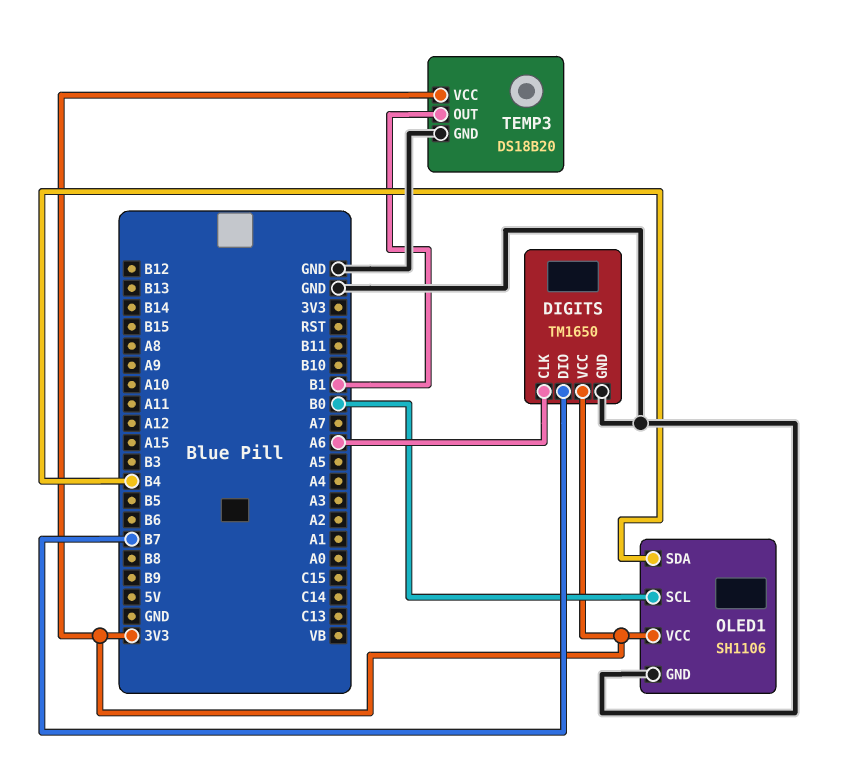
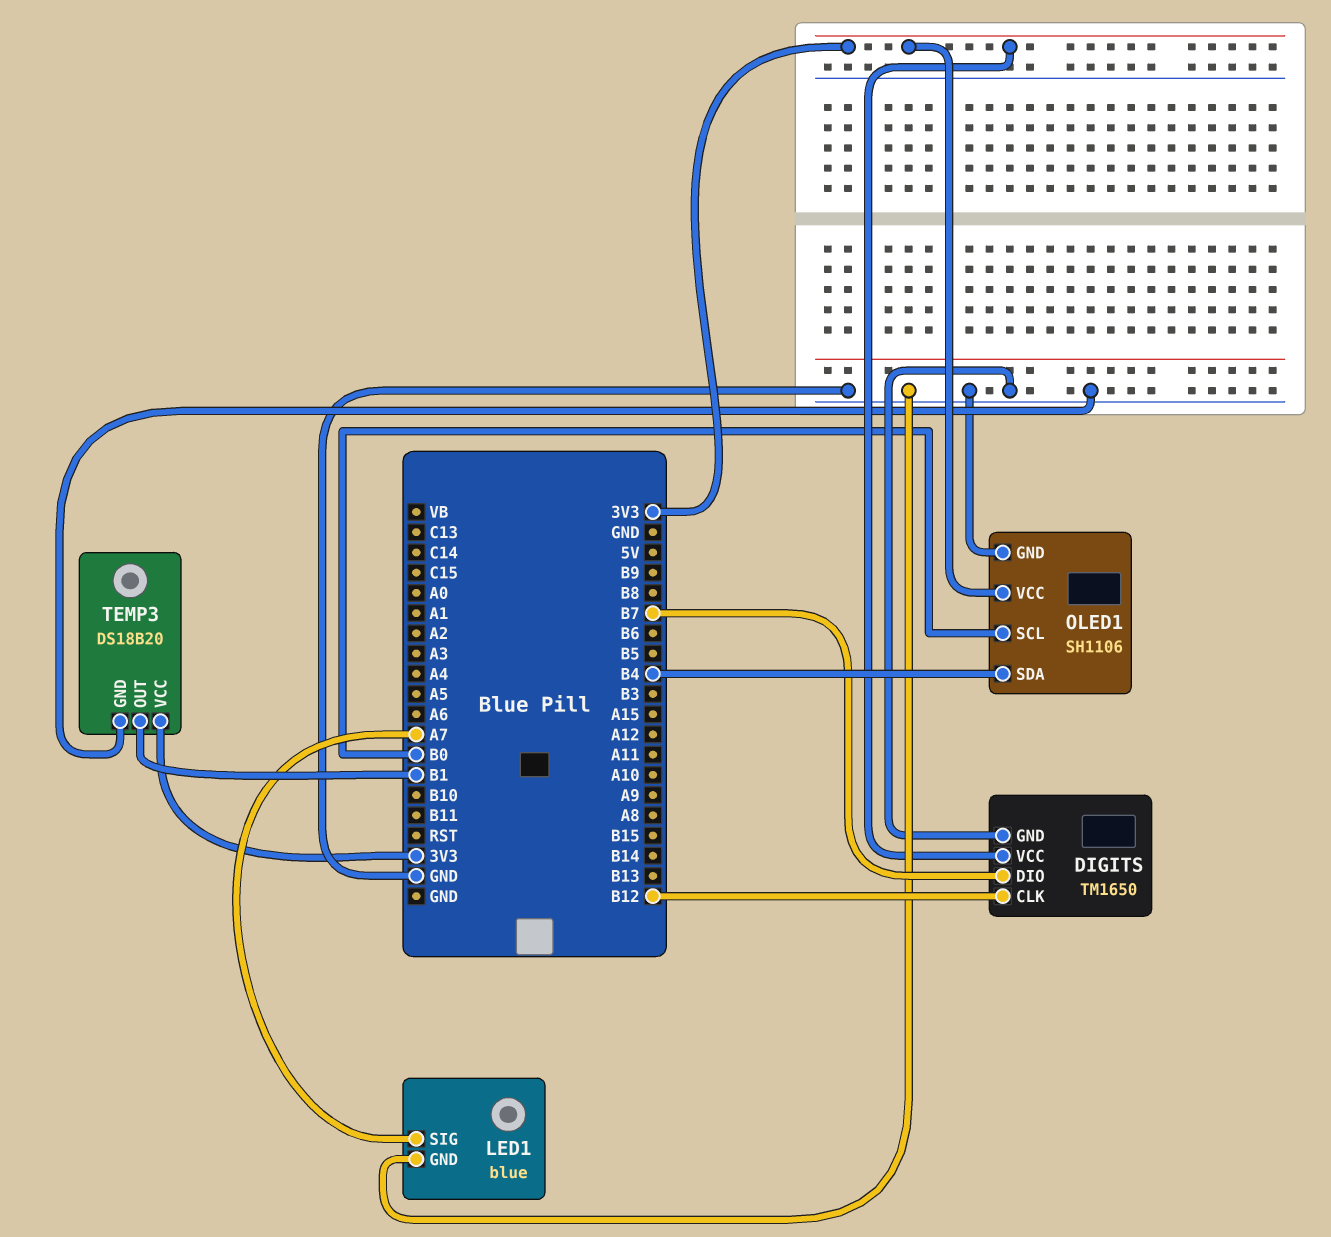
DIGITS pin CLK: A6 -> B12
LED1: none -> blue
LED1 pin GND: none -> GND
LED1 pin SIG: none -> A7

